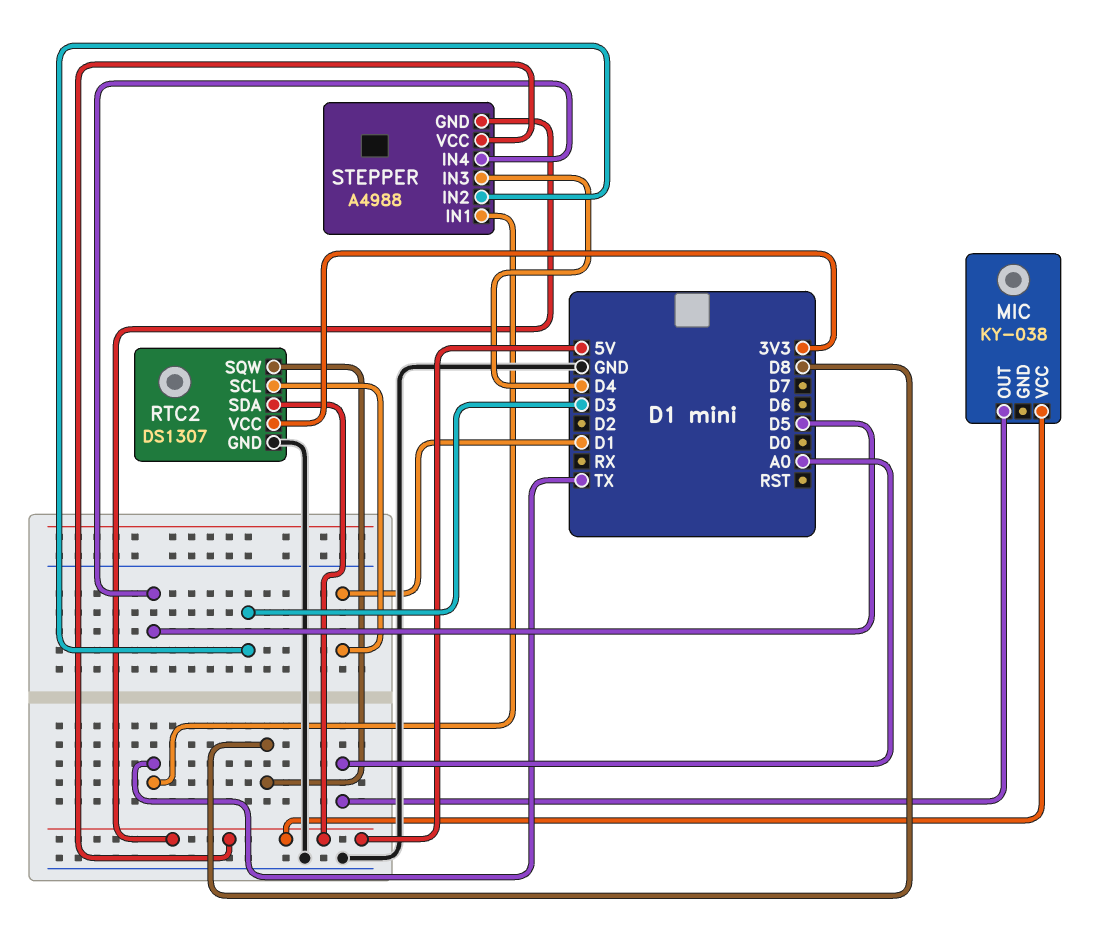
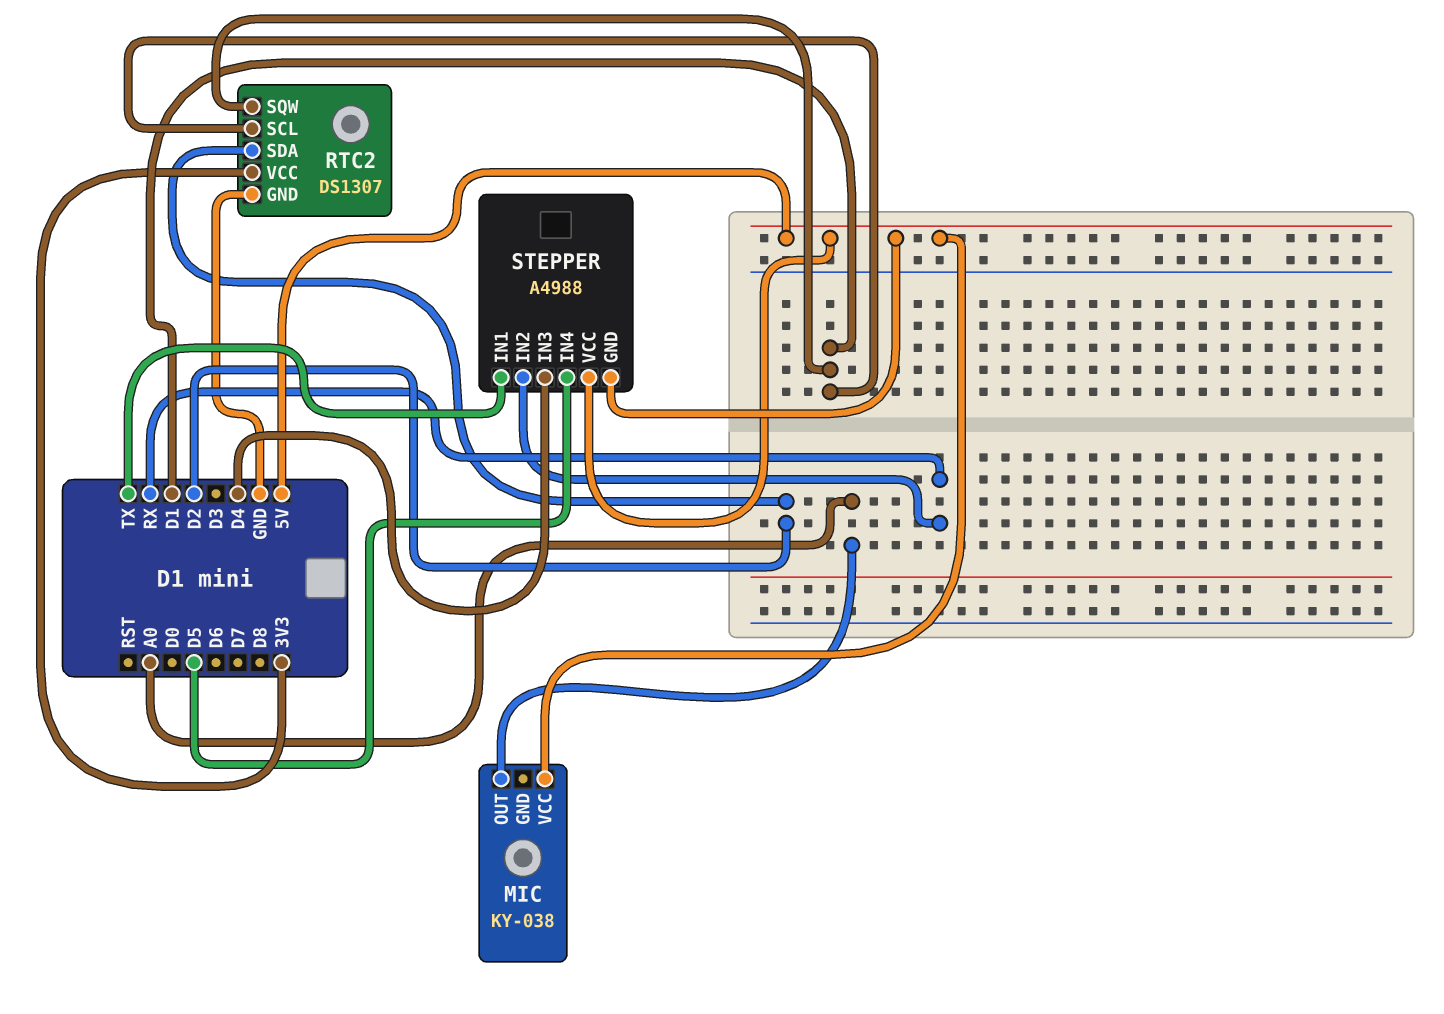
RTC2 pin SDA: 5V -> D2
RTC2 pin SQW: D8 -> D1
STEPPER pin IN2: D3 -> RX

